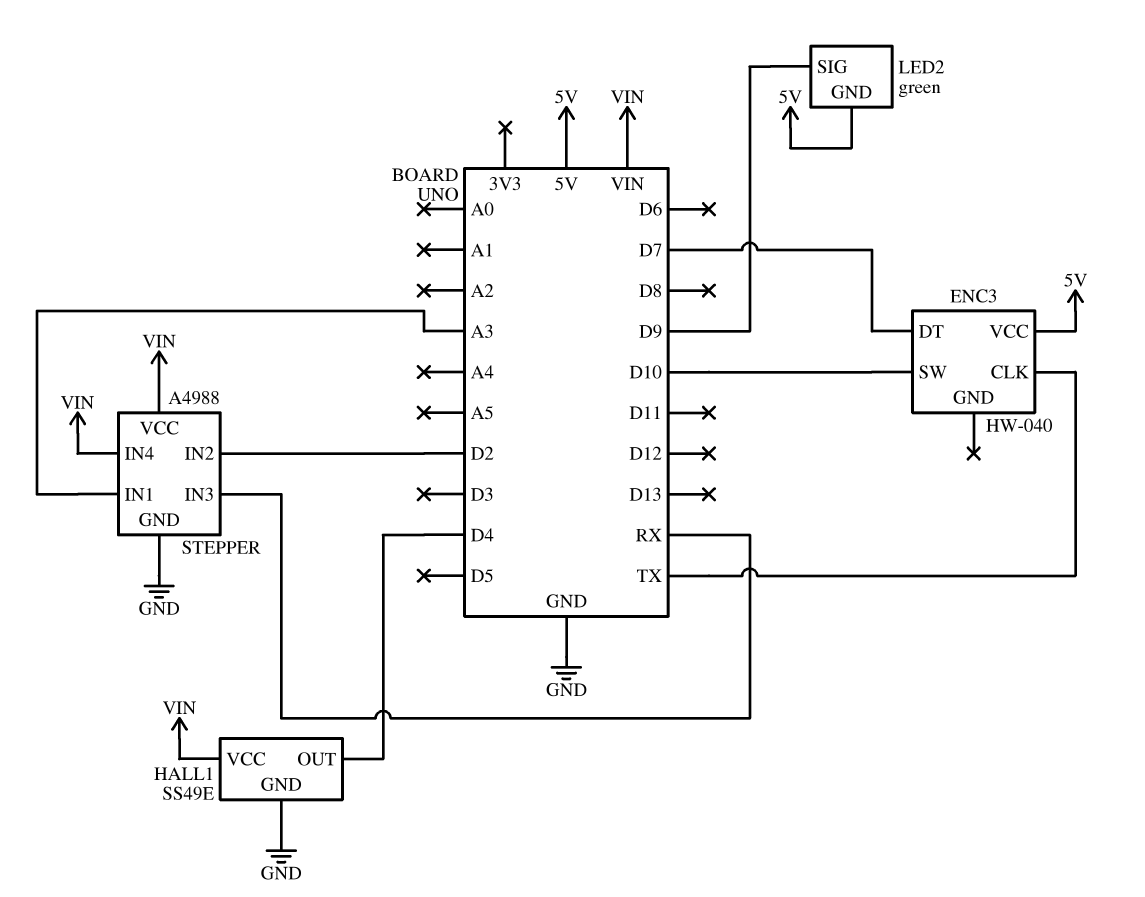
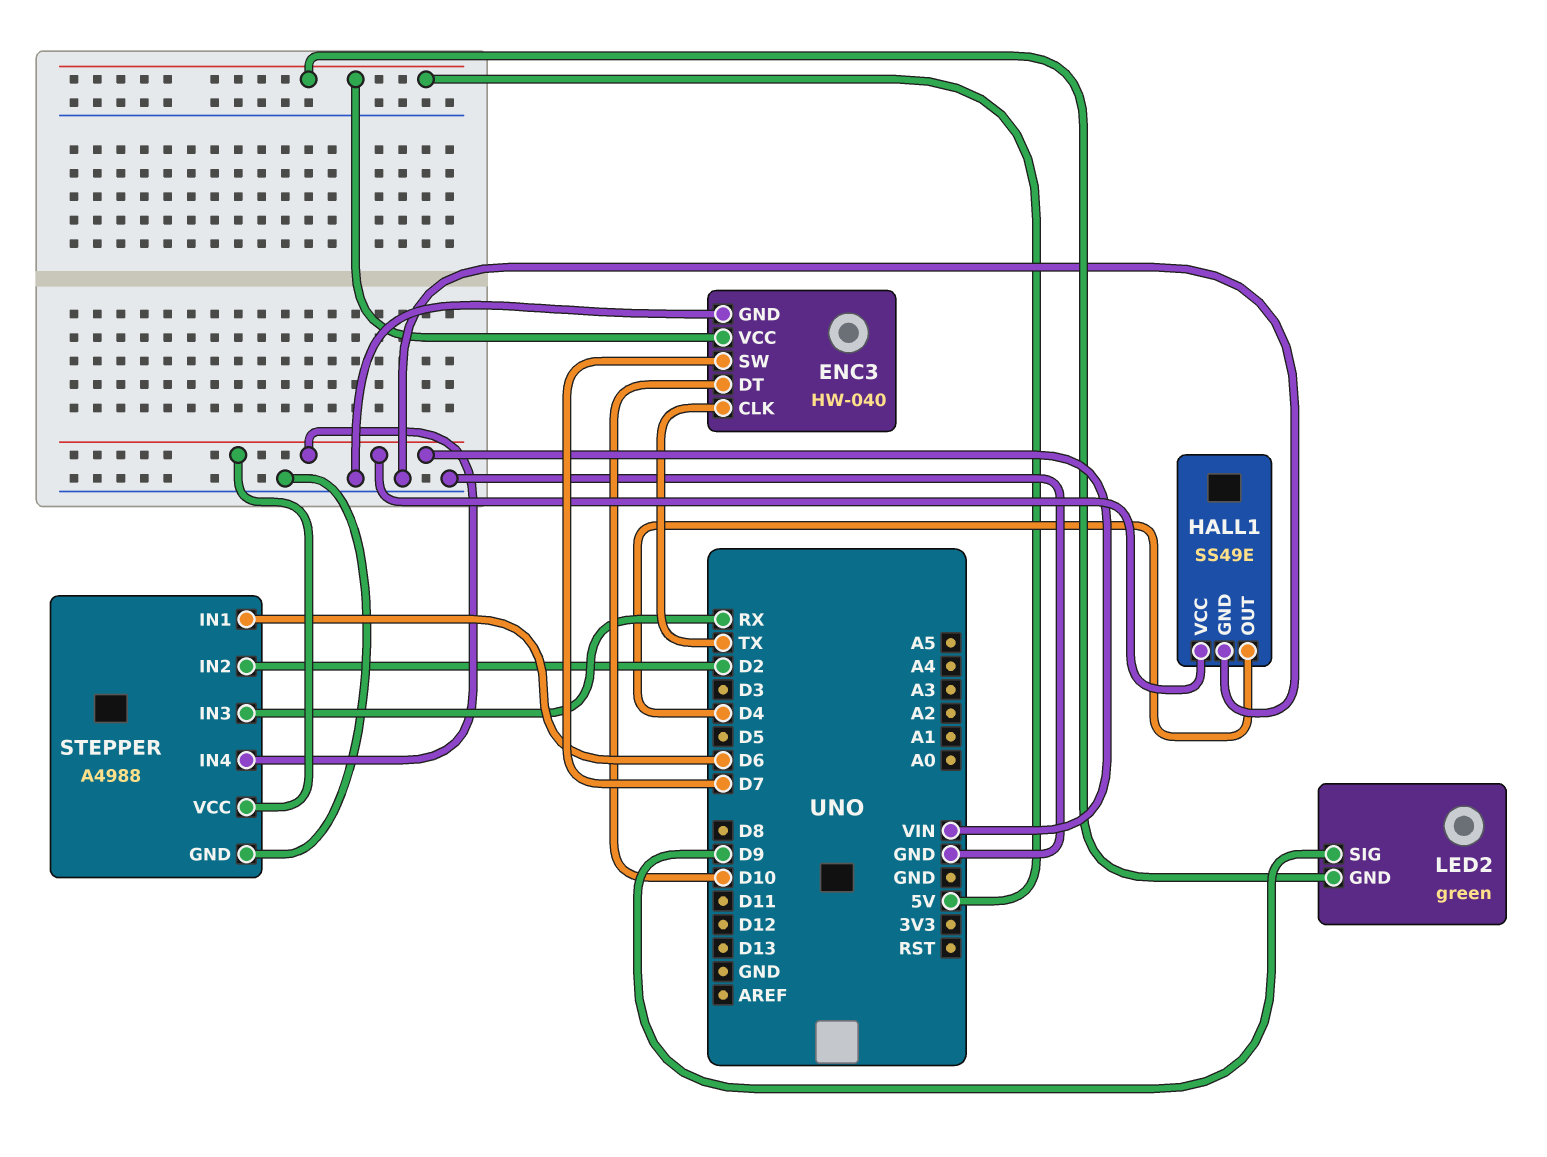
ENC3 pin DT: D7 -> D10
ENC3 pin GND: none -> GND
ENC3 pin SW: D10 -> D7
STEPPER pin IN1: A3 -> D6

